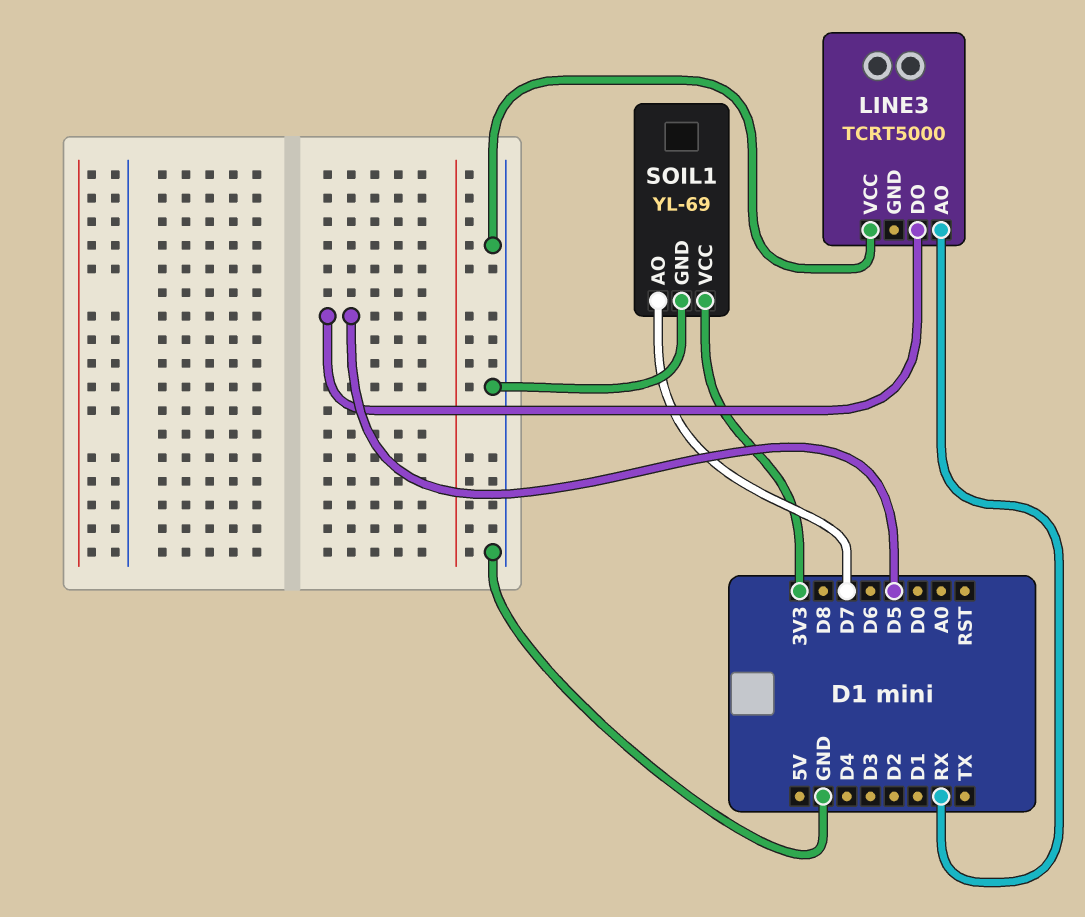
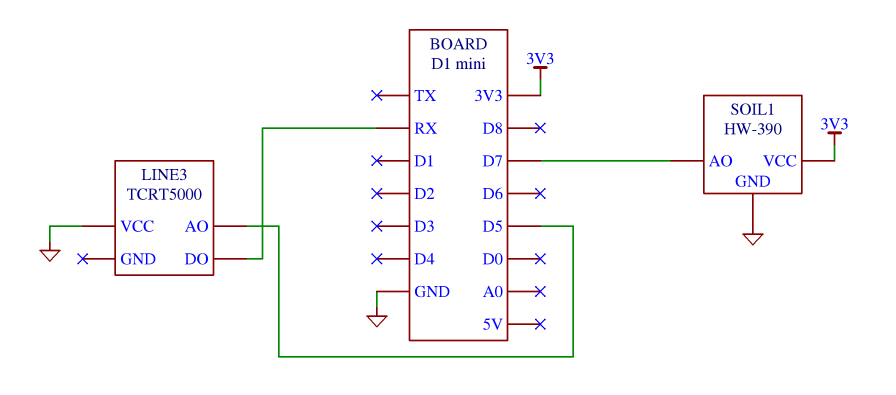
LINE3 pin AO: RX -> D5
LINE3 pin DO: D5 -> RX
SOIL1: YL-69 -> HW-390

